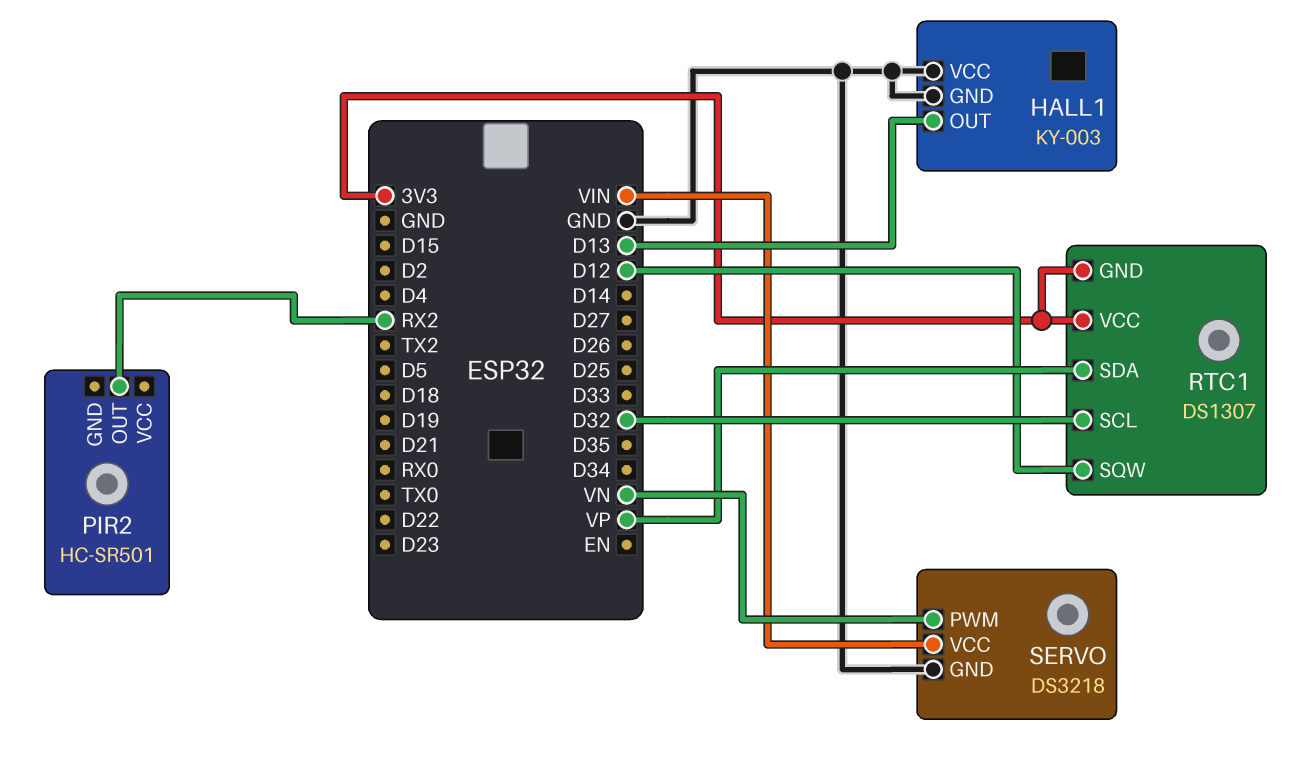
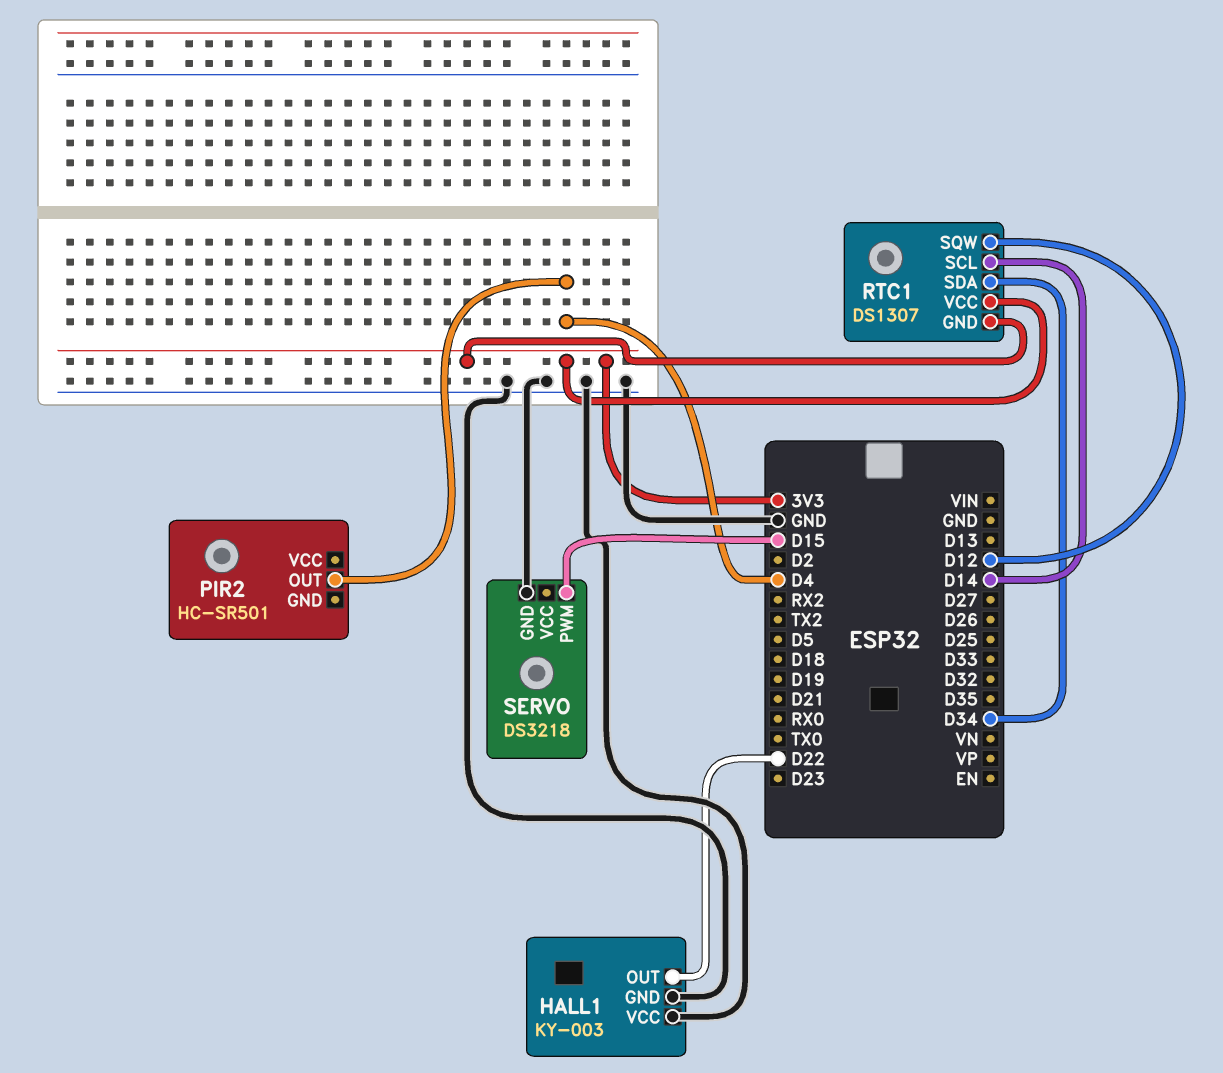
HALL1 pin OUT: D13 -> D22
PIR2 pin OUT: RX2 -> D4
RTC1 pin SCL: D32 -> D14
RTC1 pin SDA: VP -> D34
SERVO pin PWM: VN -> D15
SERVO pin VCC: VIN -> none

